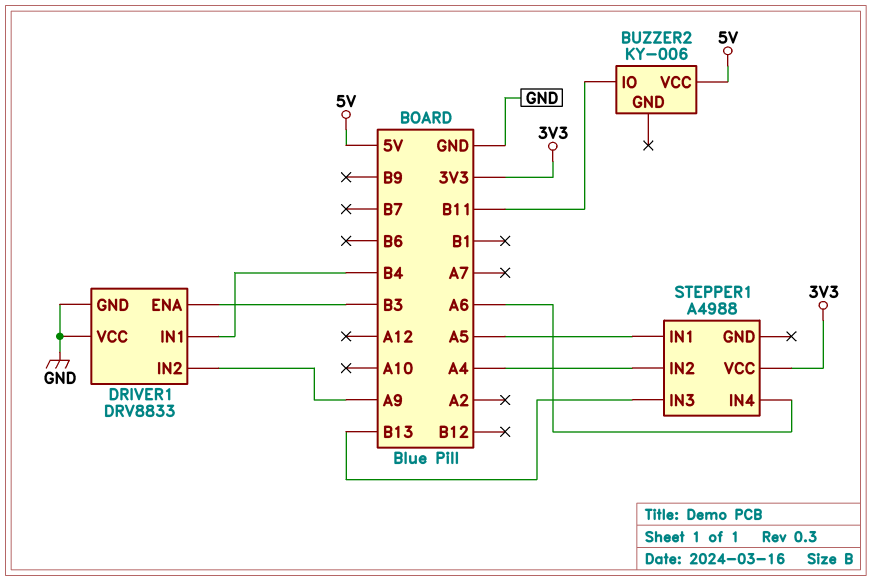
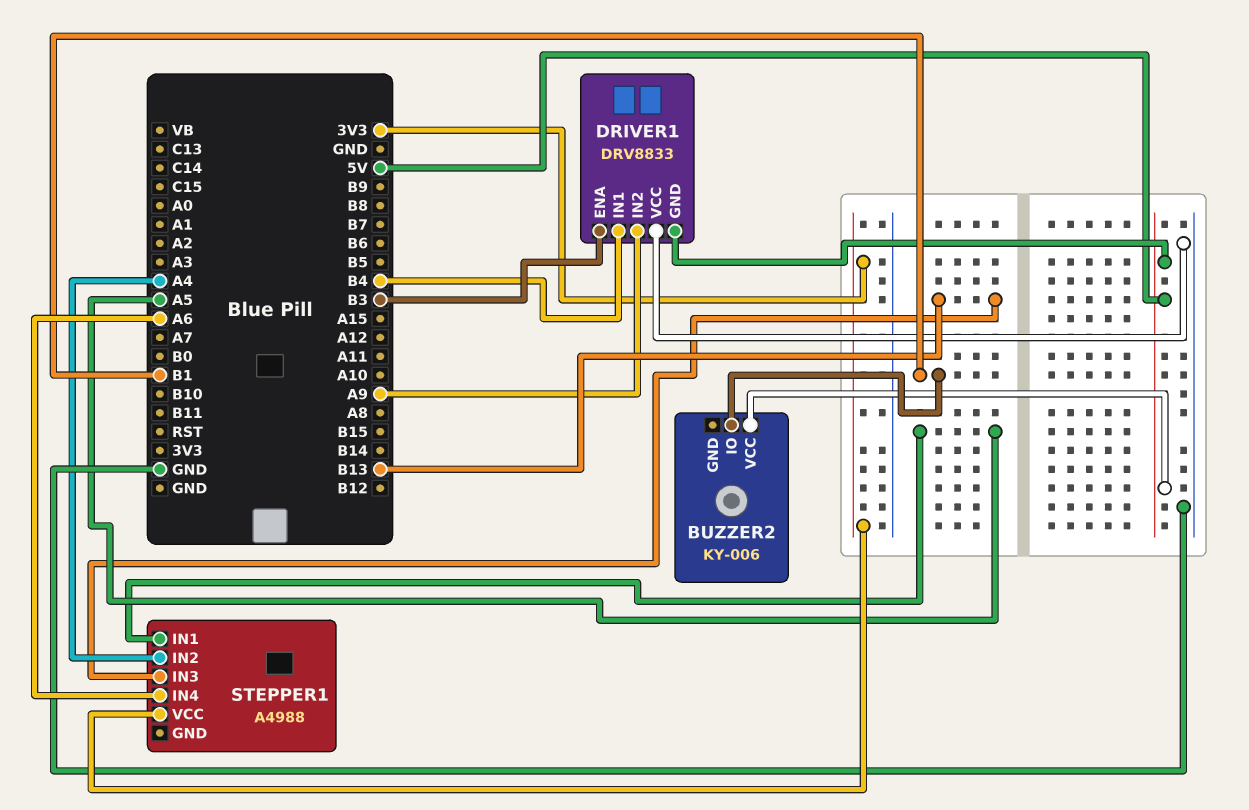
BUZZER2 pin IO: B11 -> B1
DRIVER1 pin GND: GND -> 5V

